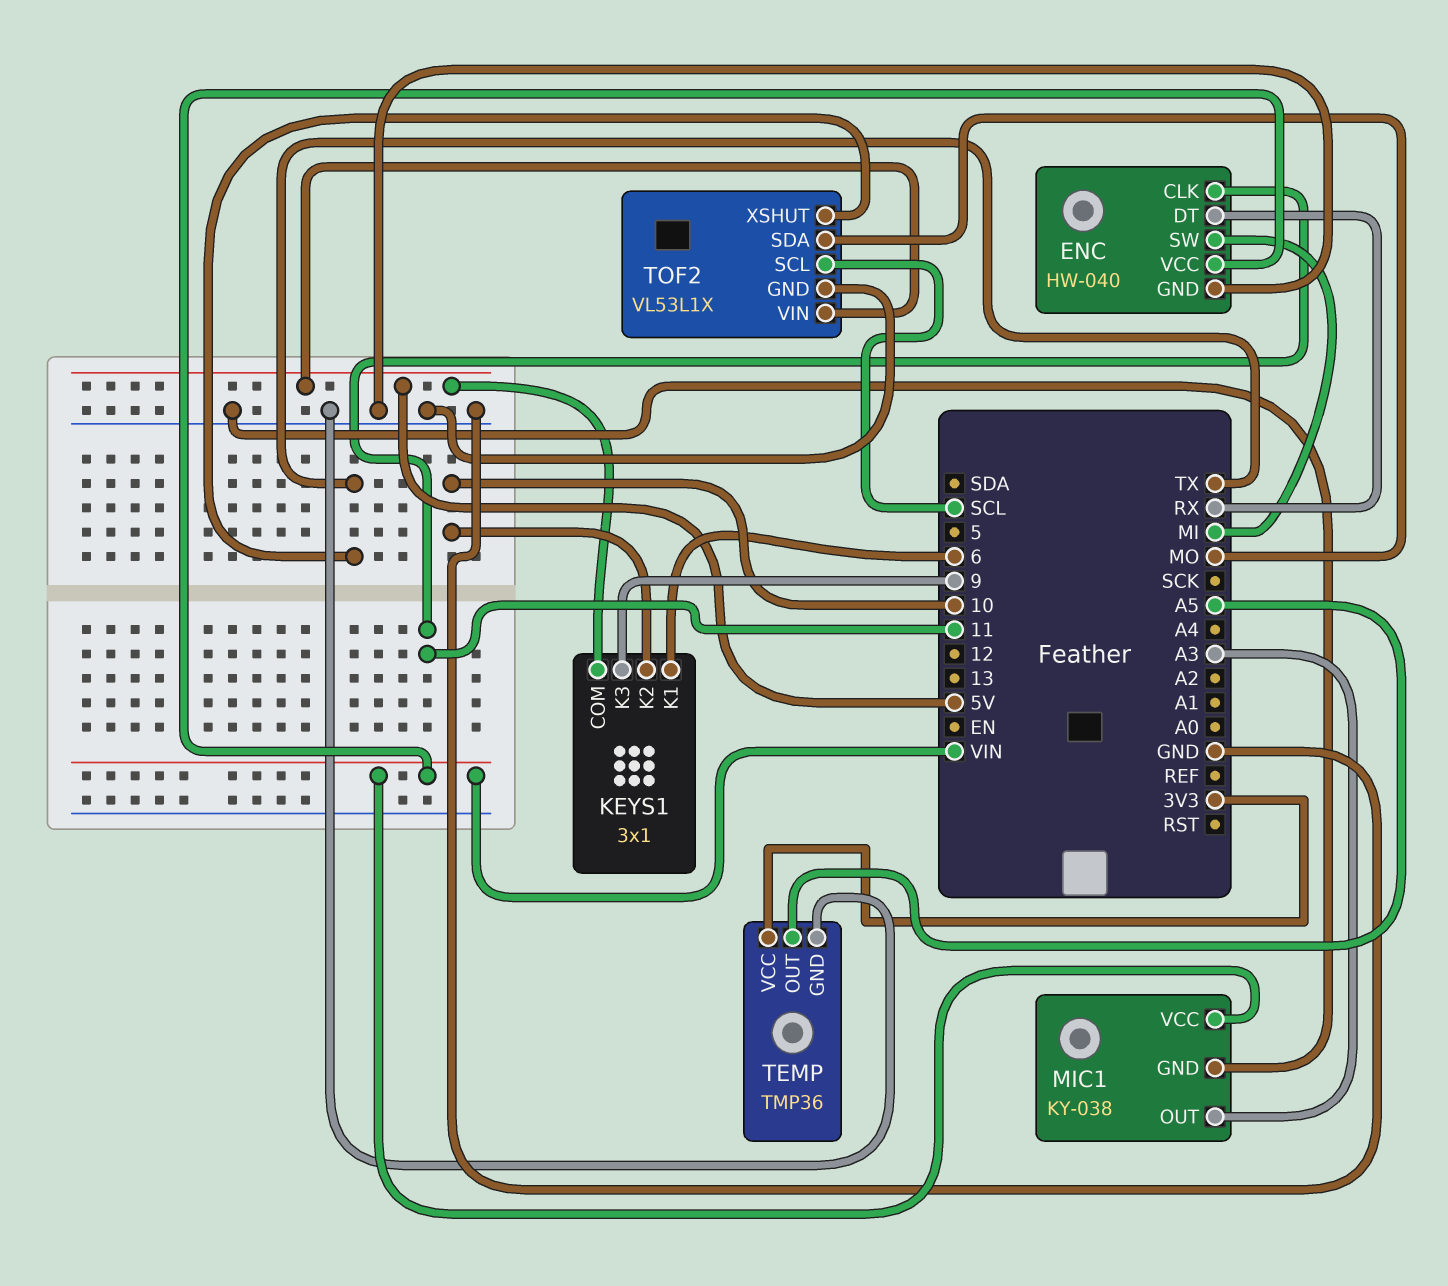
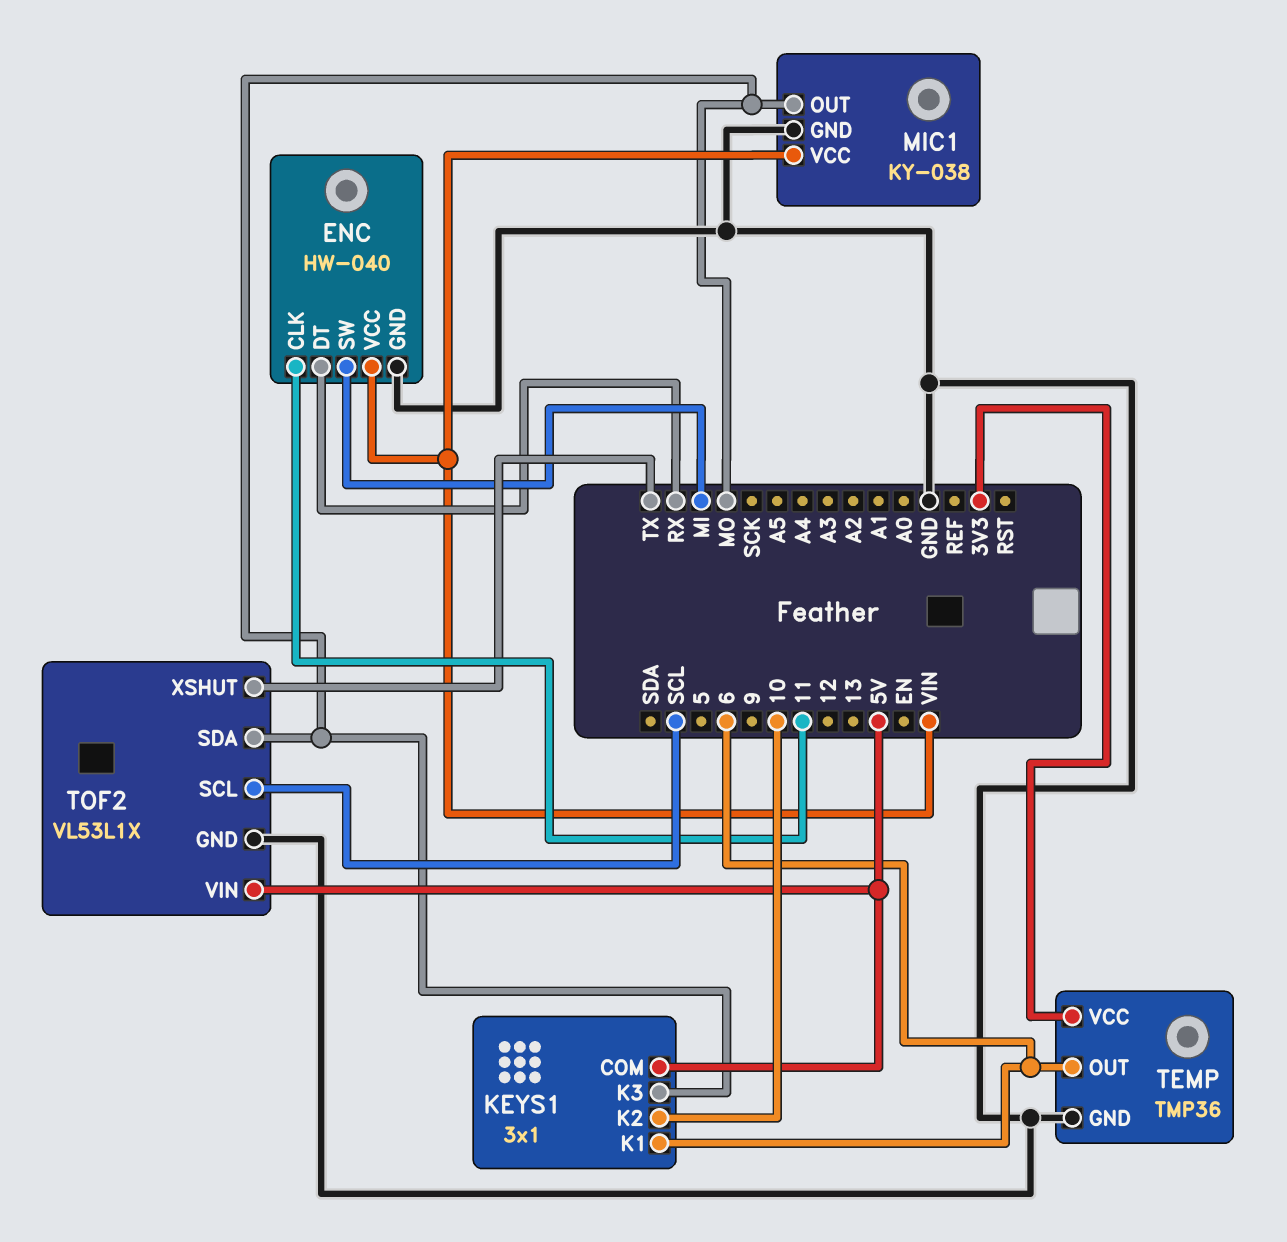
KEYS1 pin K3: 9 -> MO
MIC1 pin OUT: A3 -> MO
TEMP pin OUT: A5 -> 6

